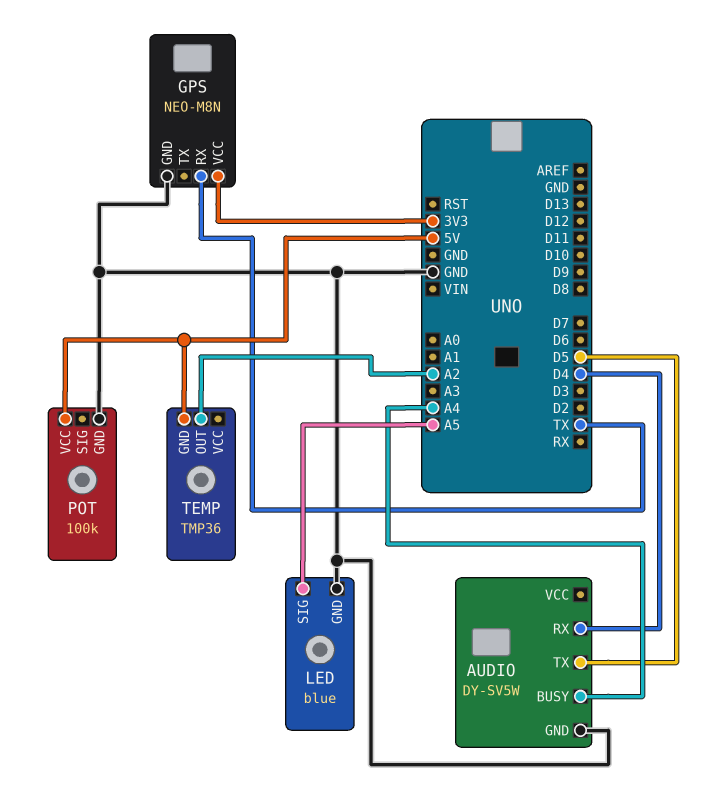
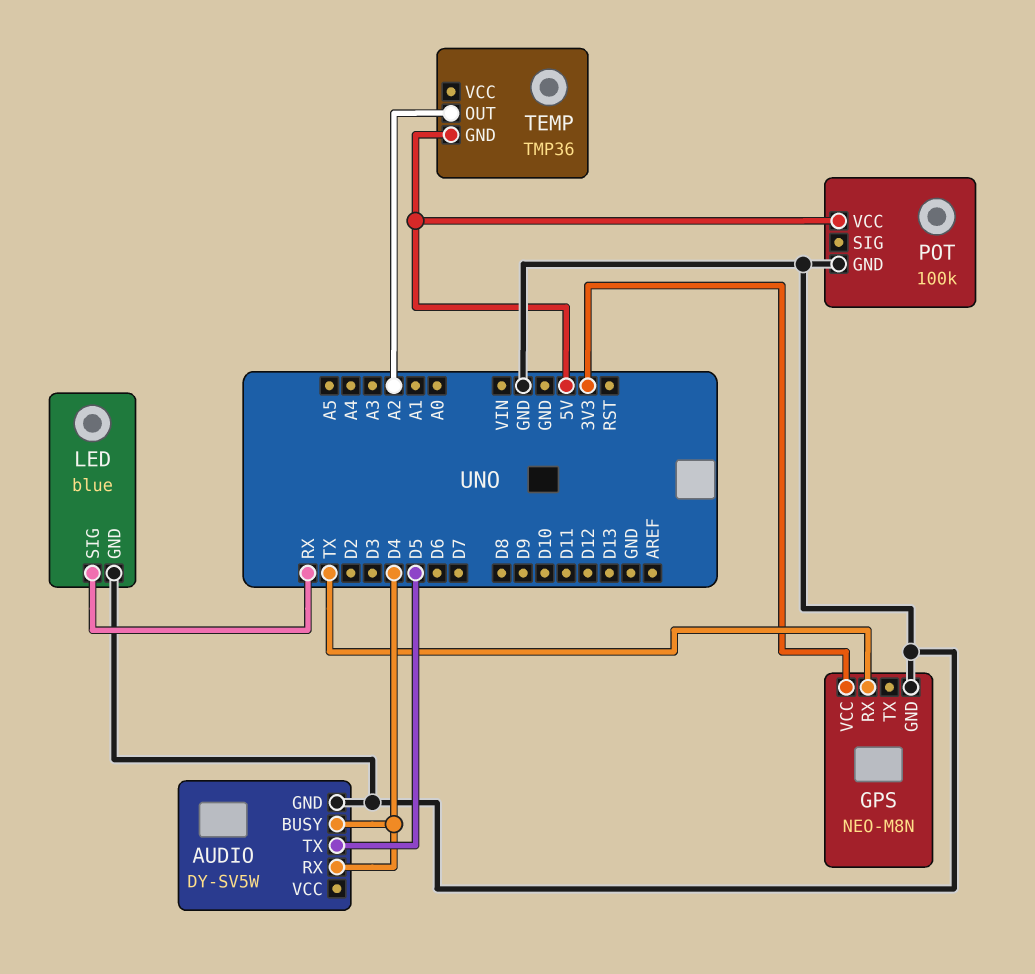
AUDIO pin BUSY: A4 -> D4
LED pin SIG: A5 -> RX

